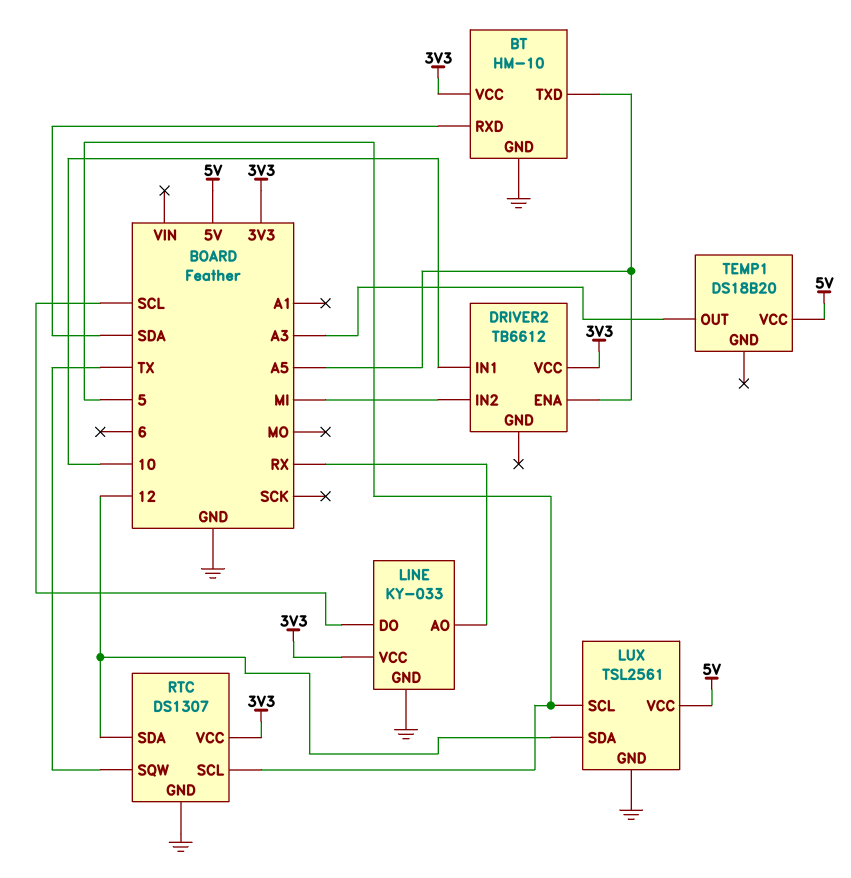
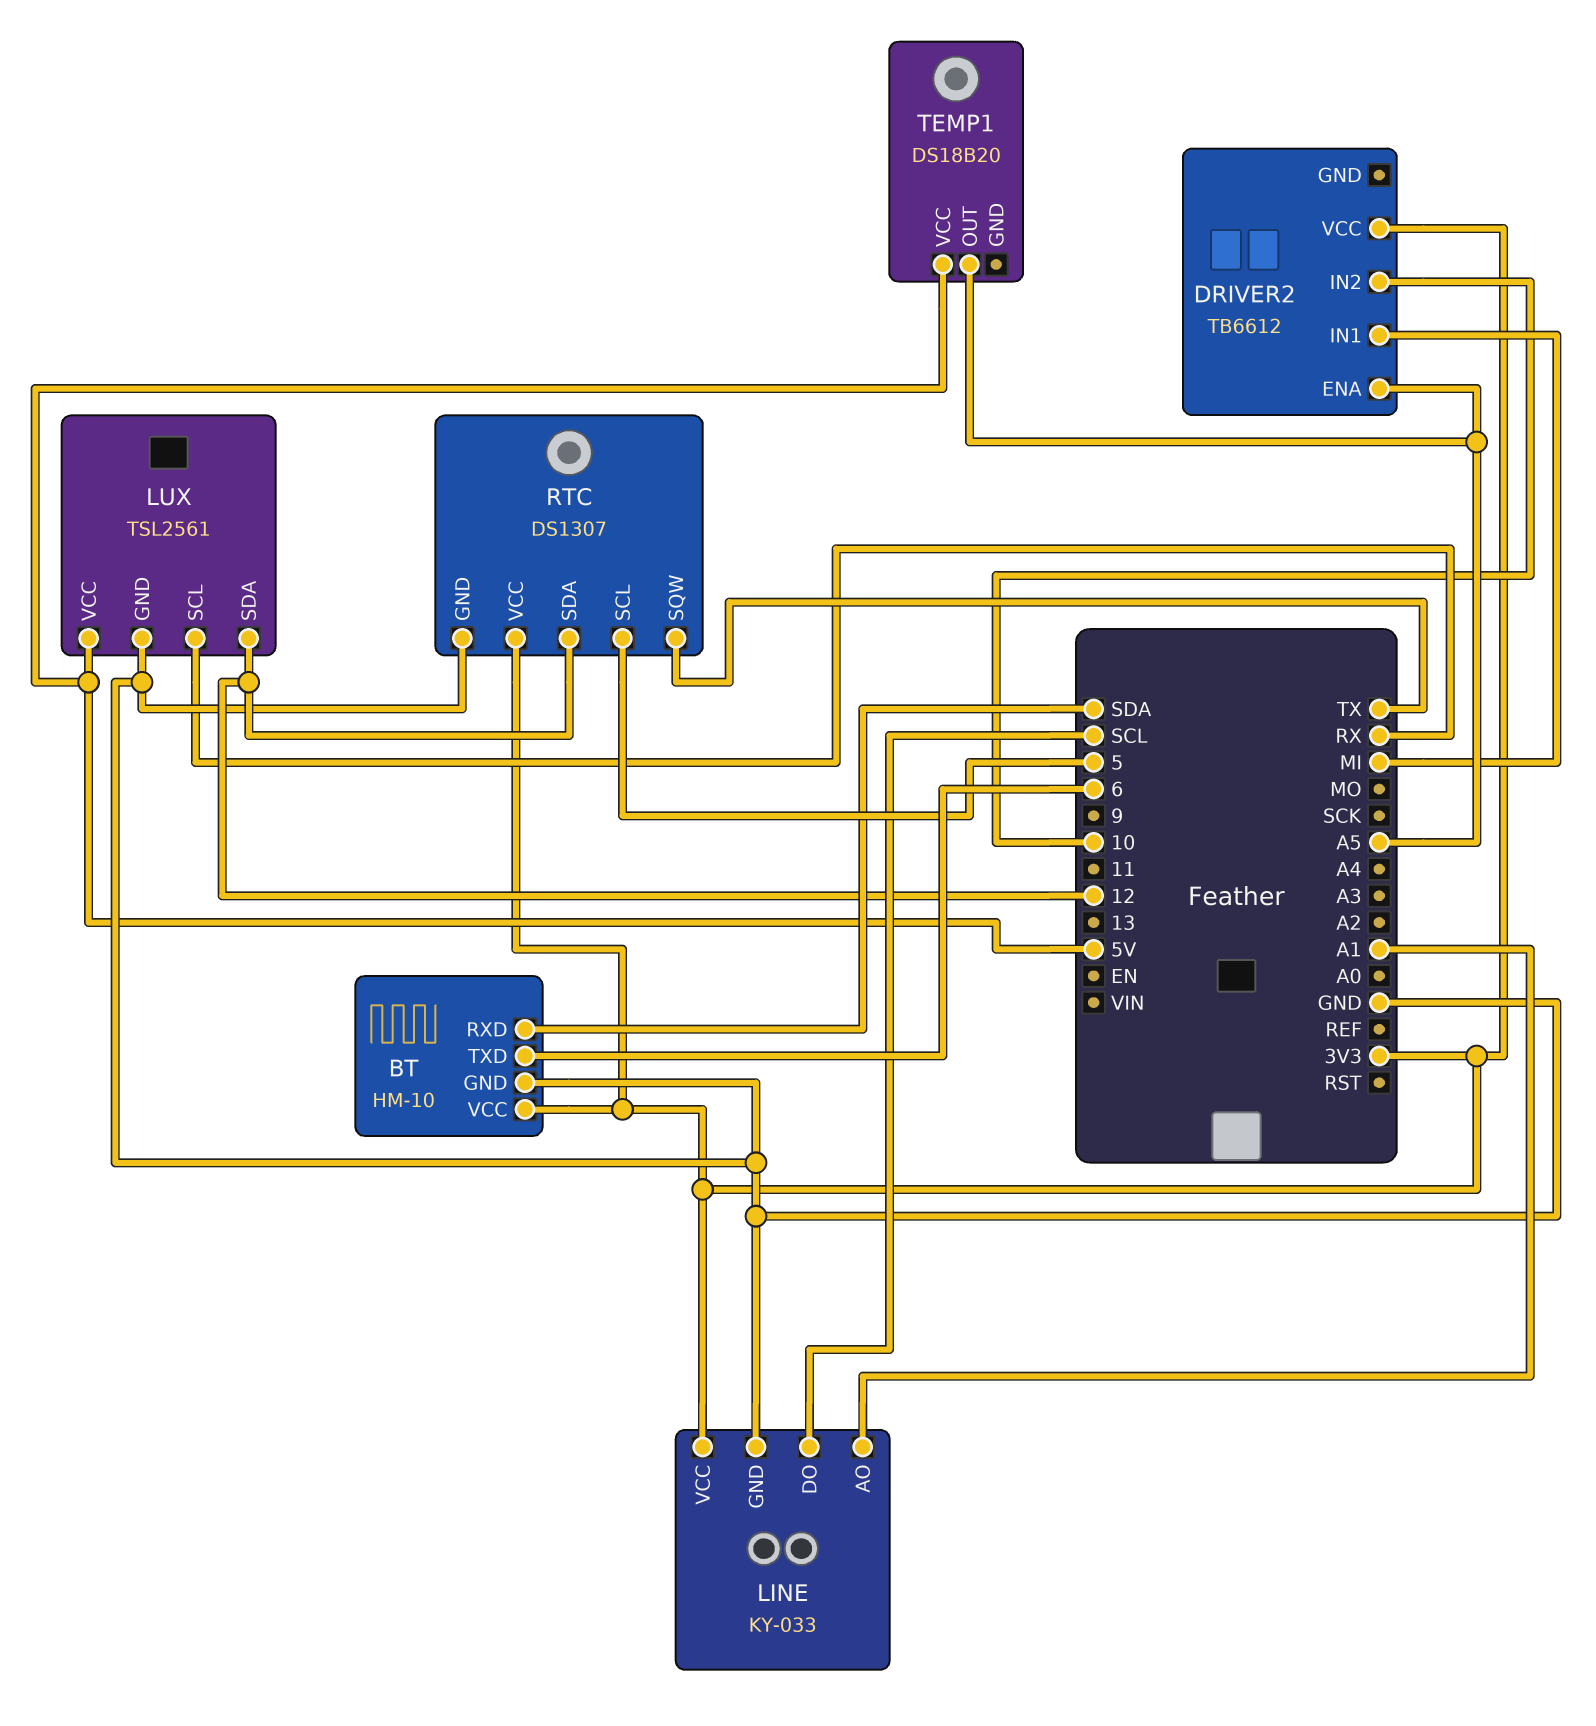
BT pin TXD: A5 -> 6
DRIVER2 pin IN1: 10 -> MI
DRIVER2 pin IN2: MI -> 10
LINE pin AO: RX -> A1
LUX pin SCL: 5 -> RX
TEMP1 pin OUT: A3 -> A5

